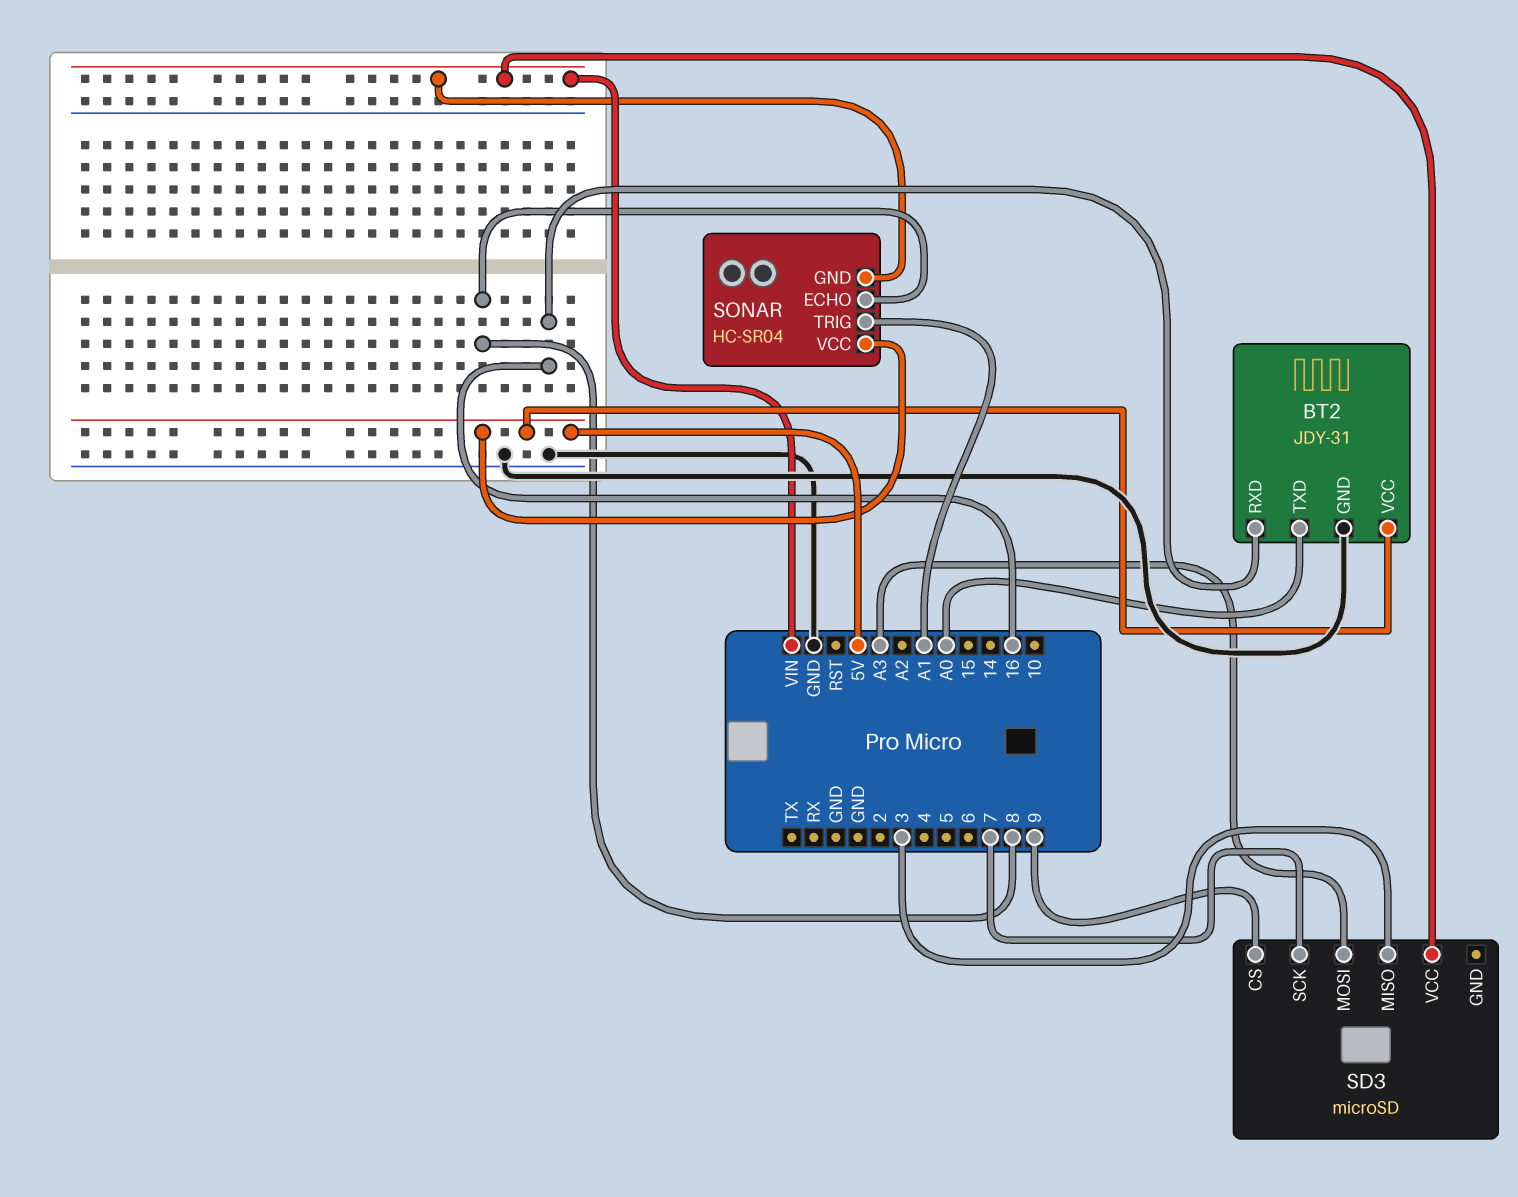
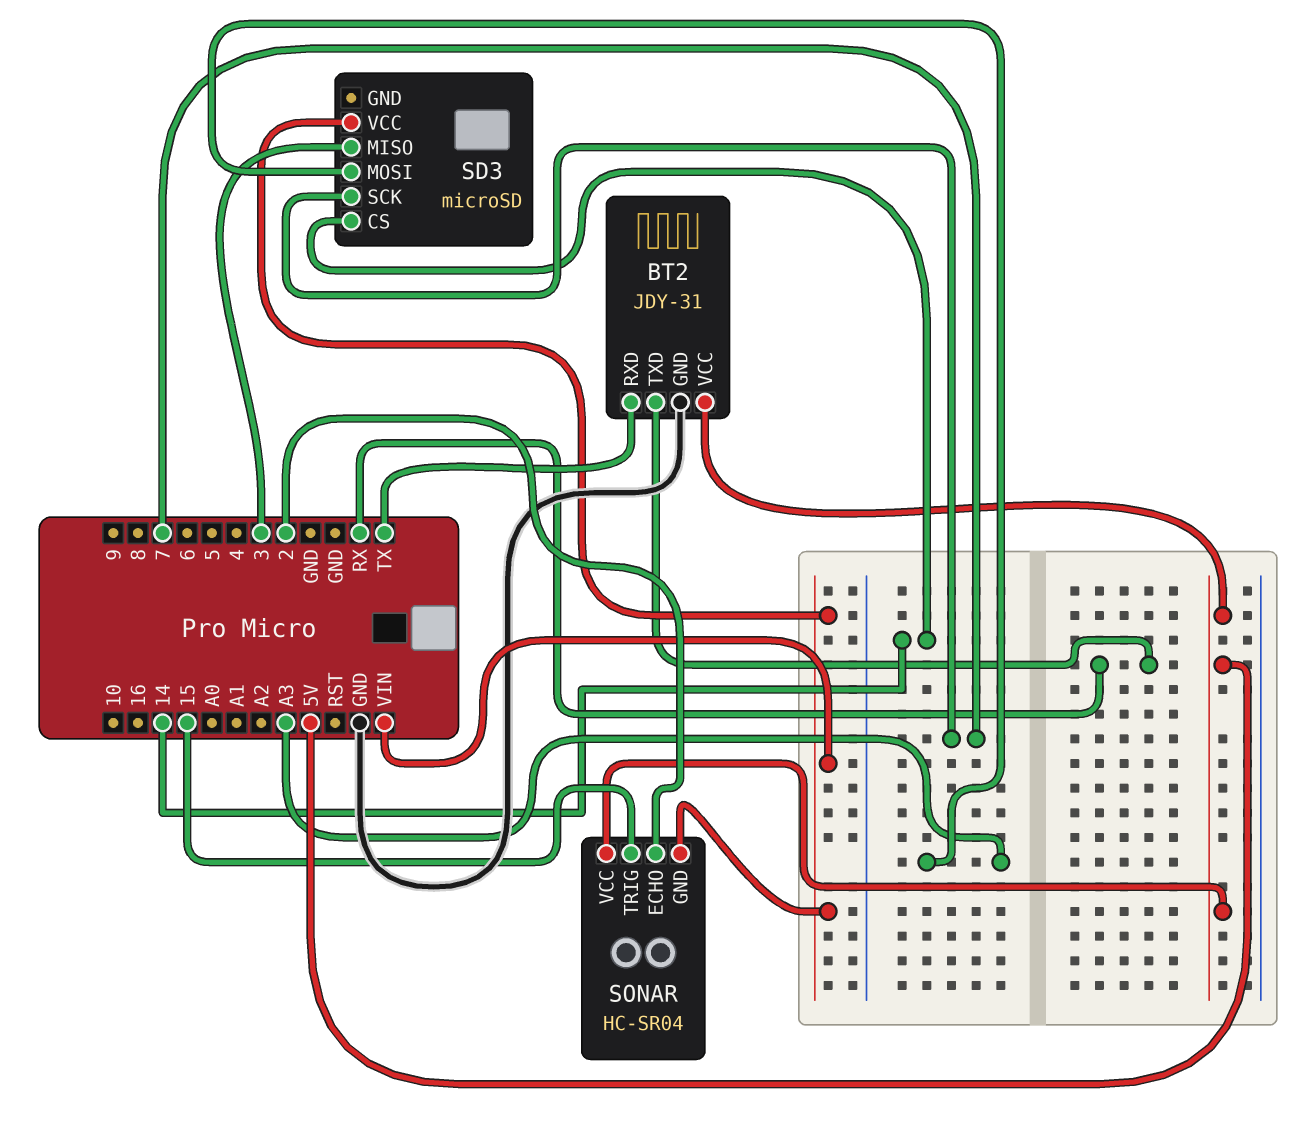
BT2 pin RXD: 16 -> TX
BT2 pin TXD: A0 -> RX
SD3 pin CS: 9 -> 14
SONAR pin ECHO: 8 -> 2
SONAR pin TRIG: A1 -> 15

